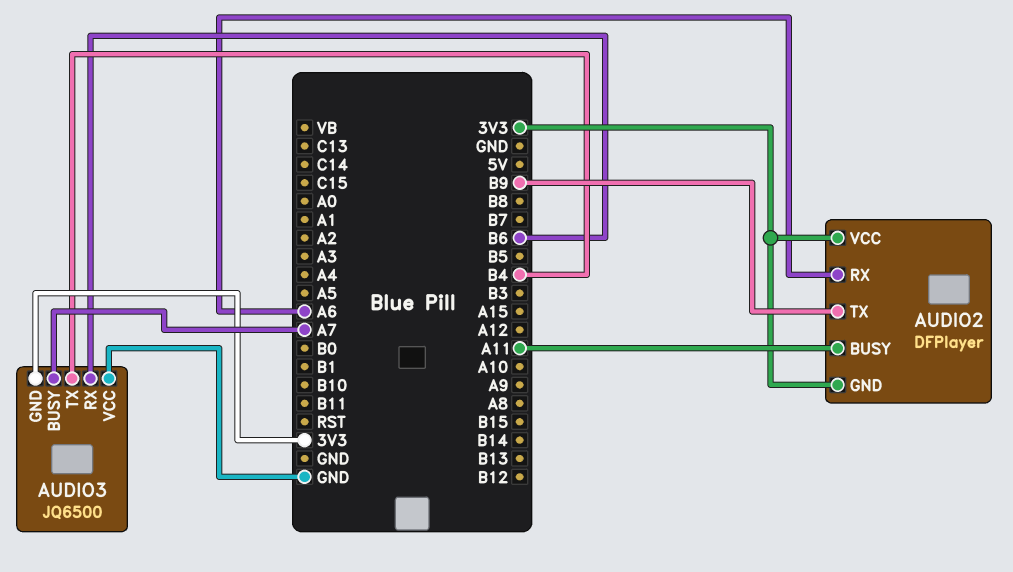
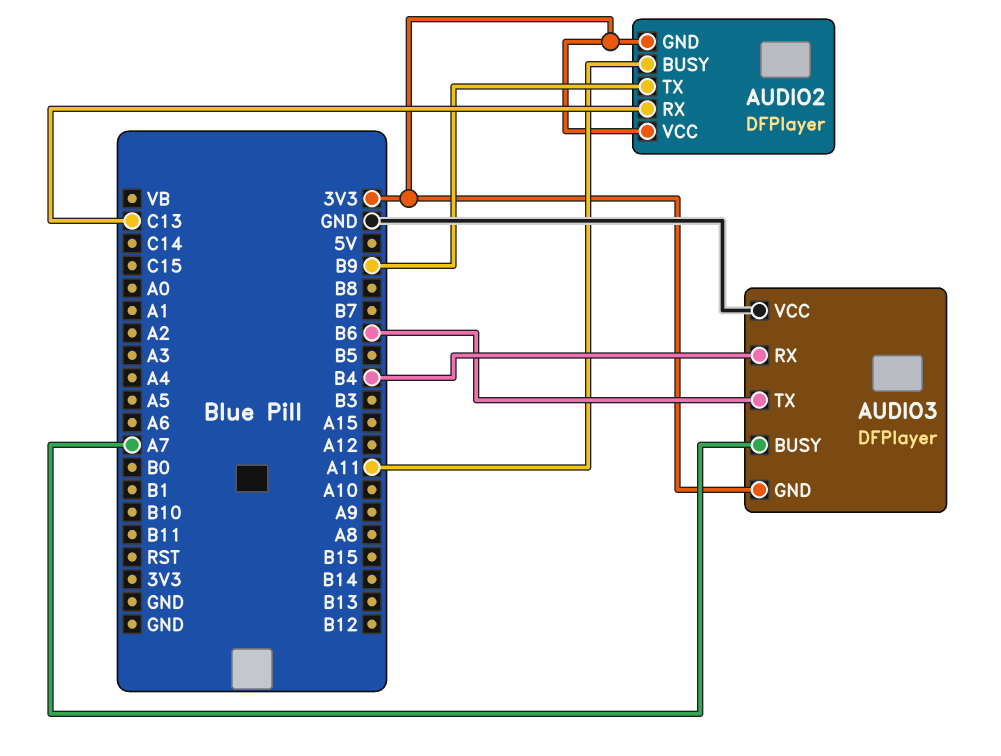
AUDIO2 pin RX: A6 -> C13
AUDIO3: JQ6500 -> DFPlayer
AUDIO3 pin RX: B6 -> B4
AUDIO3 pin TX: B4 -> B6

